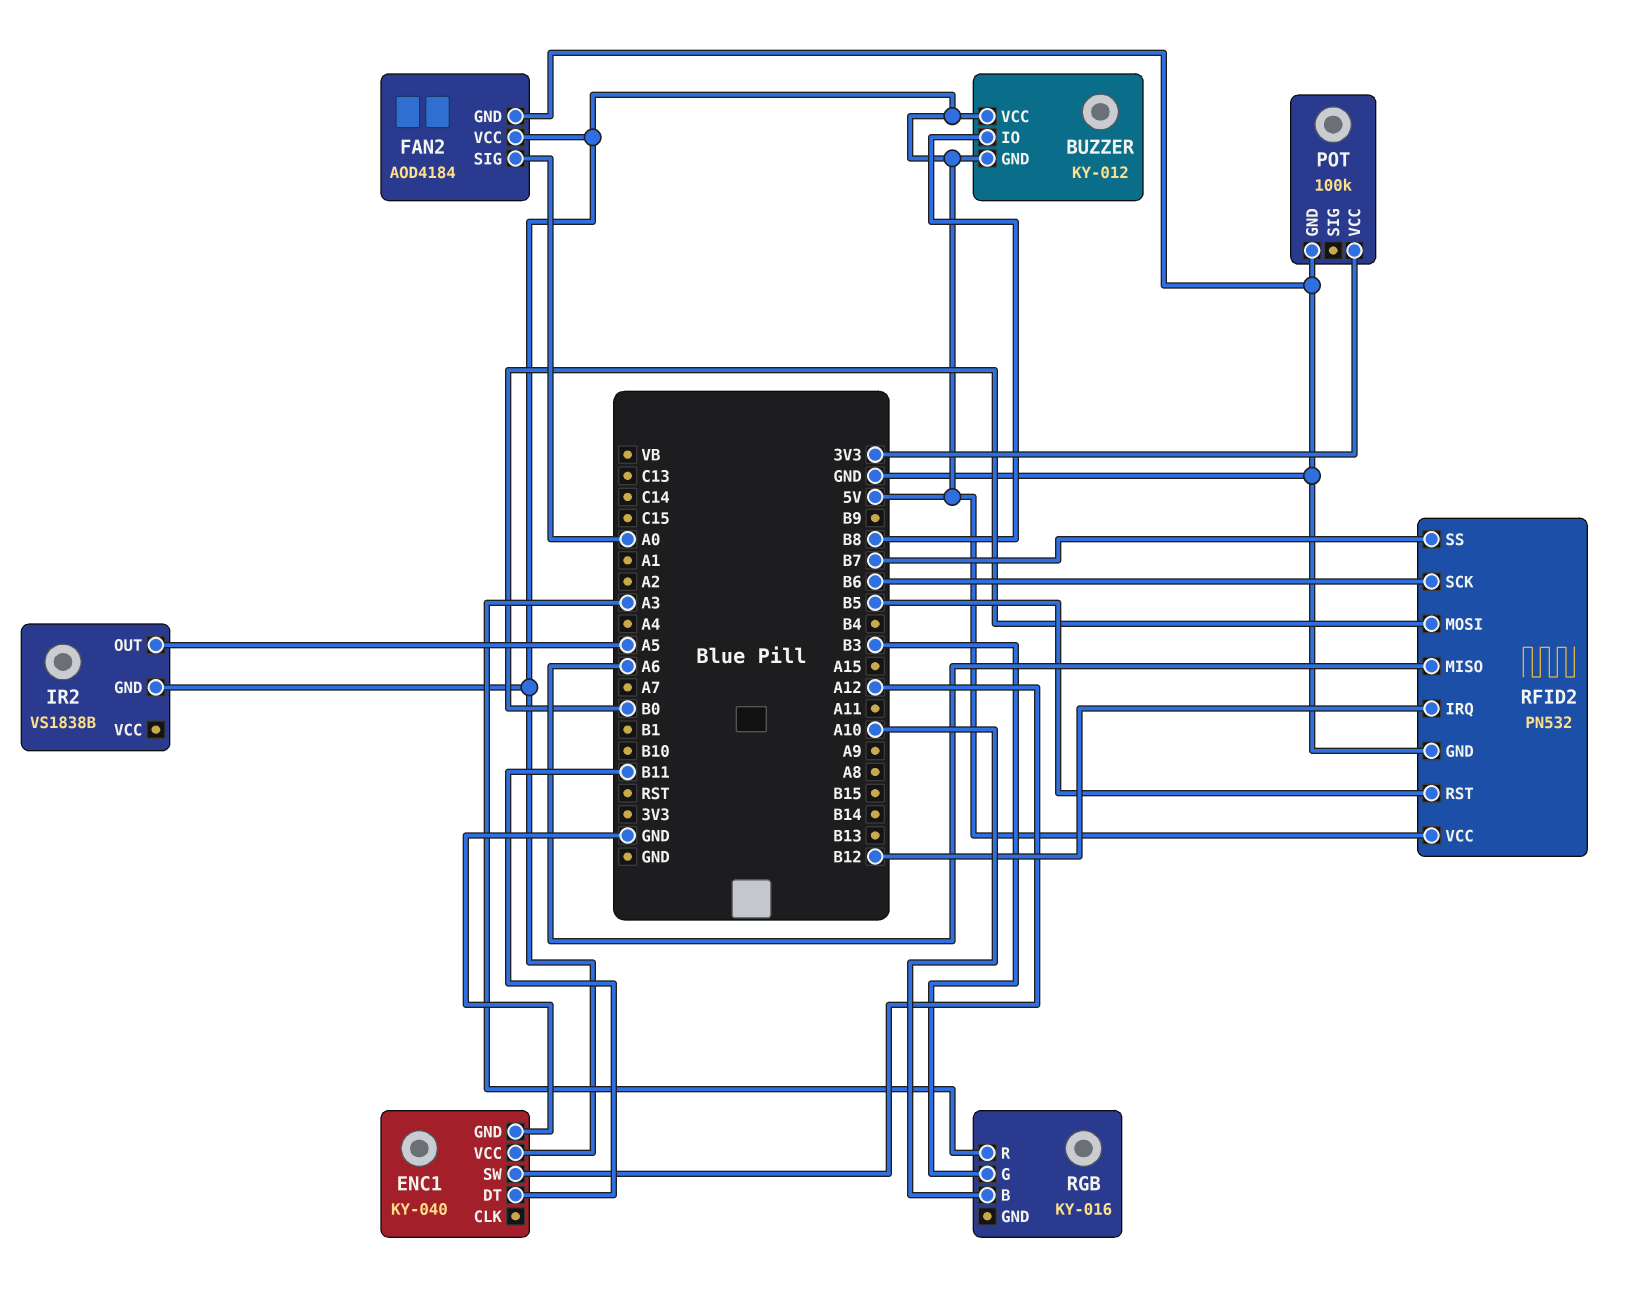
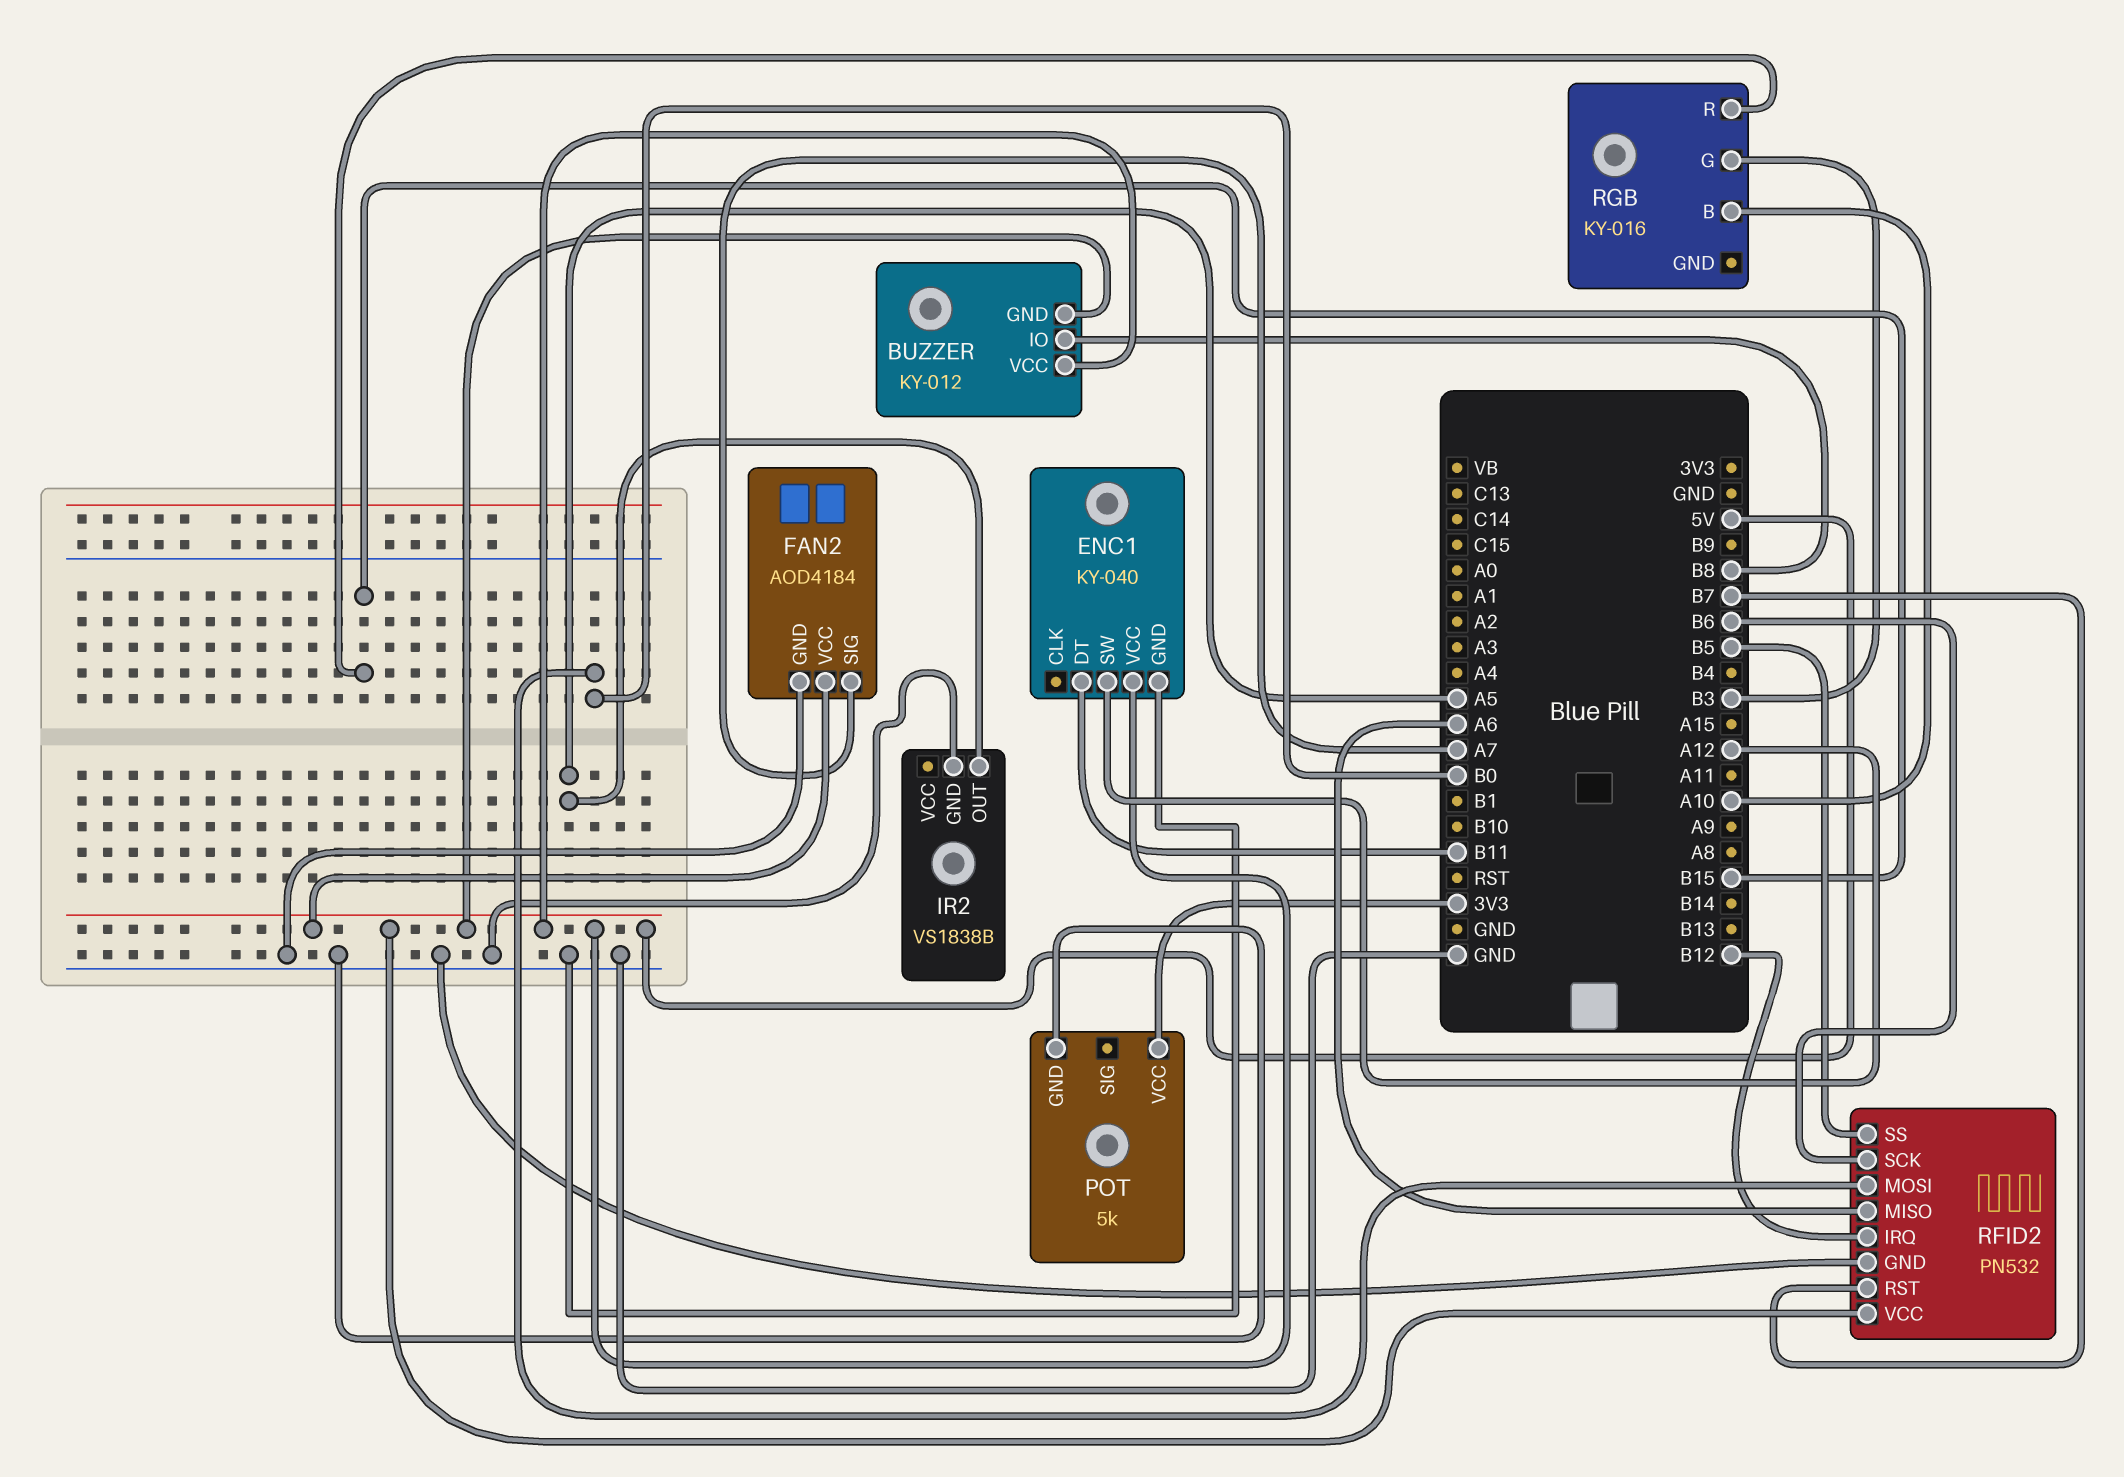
FAN2 pin SIG: A0 -> A7
IR2 pin GND: 5V -> GND
POT: 100k -> 5k
RFID2 pin RST: B5 -> B7
RFID2 pin SS: B7 -> B5
RGB pin R: A3 -> B15

